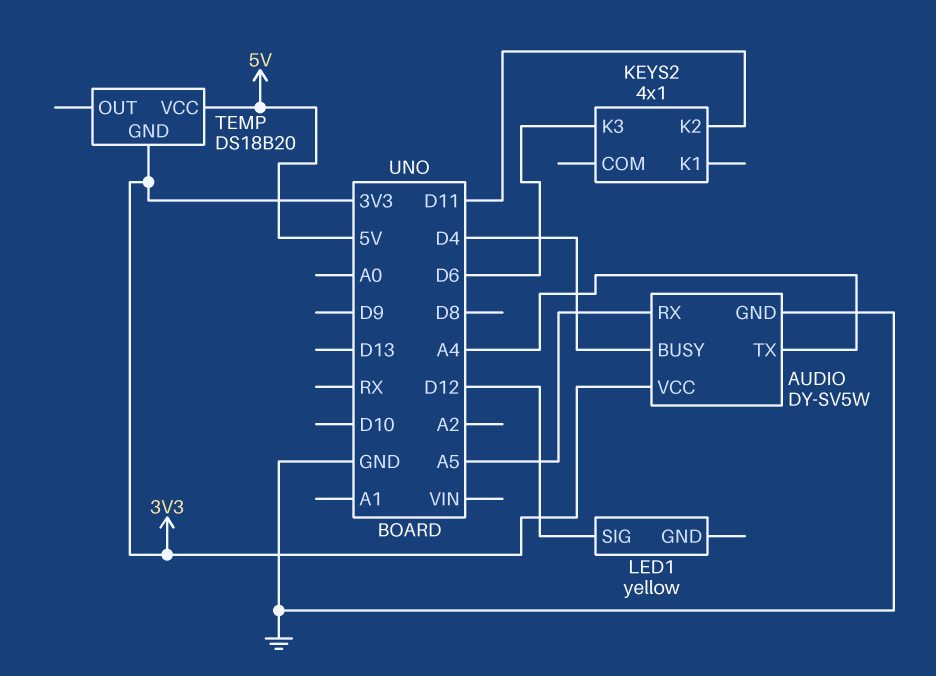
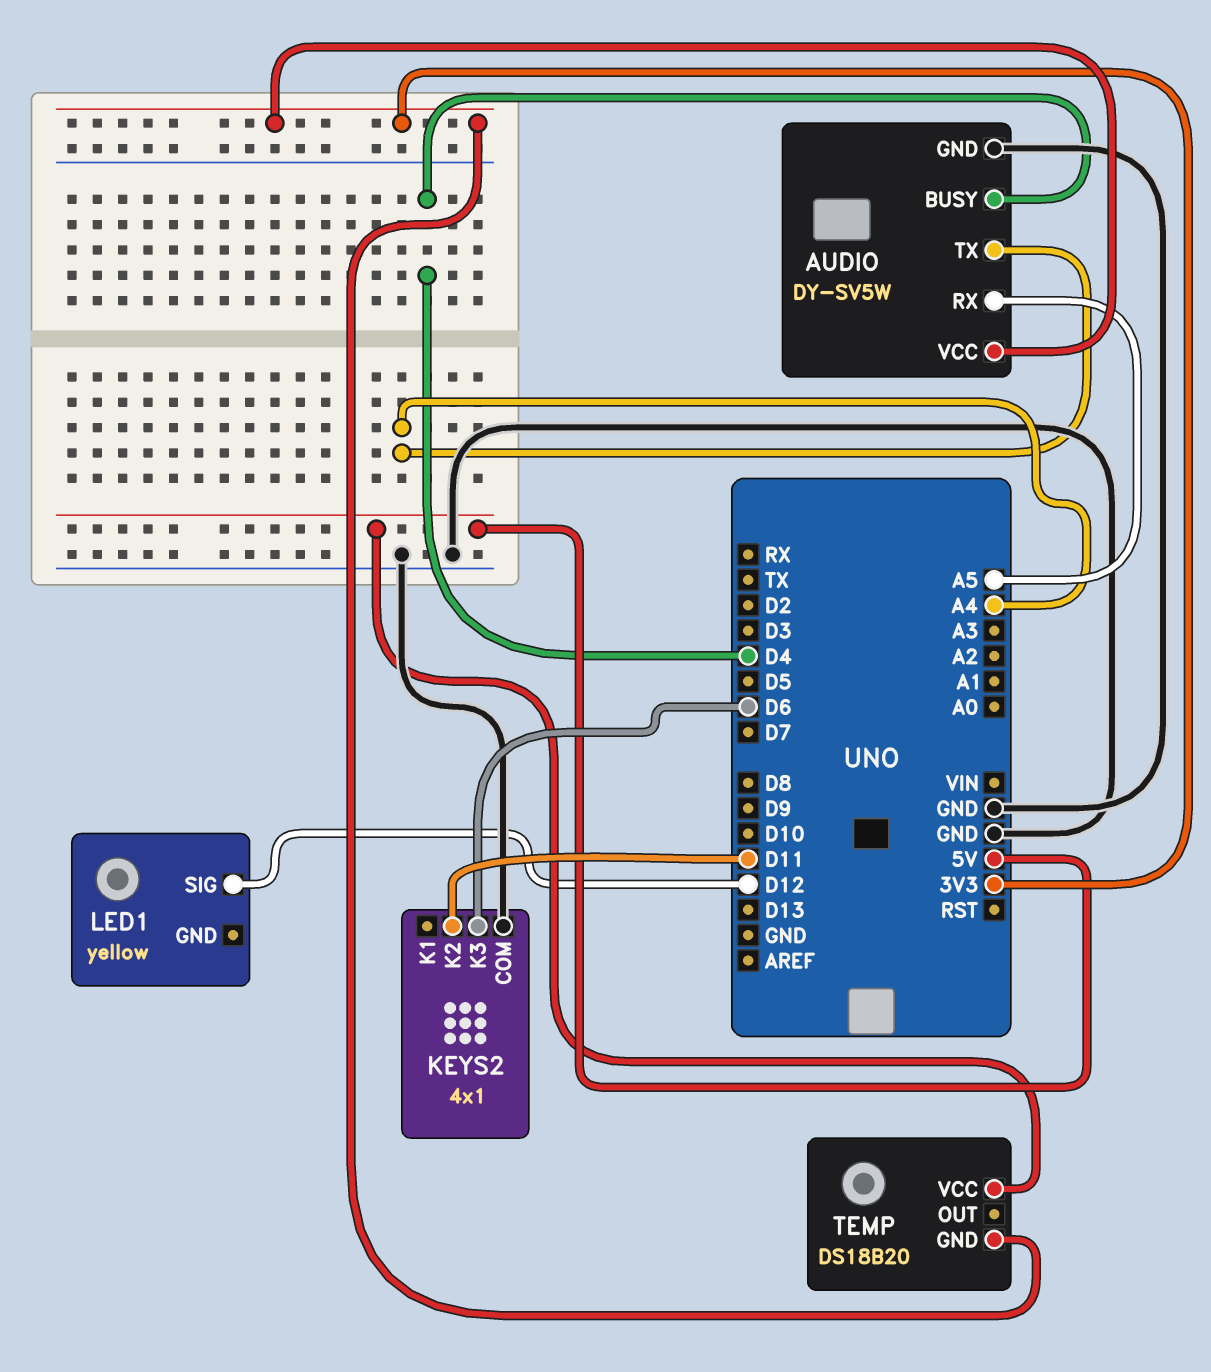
KEYS2 pin COM: none -> GND

